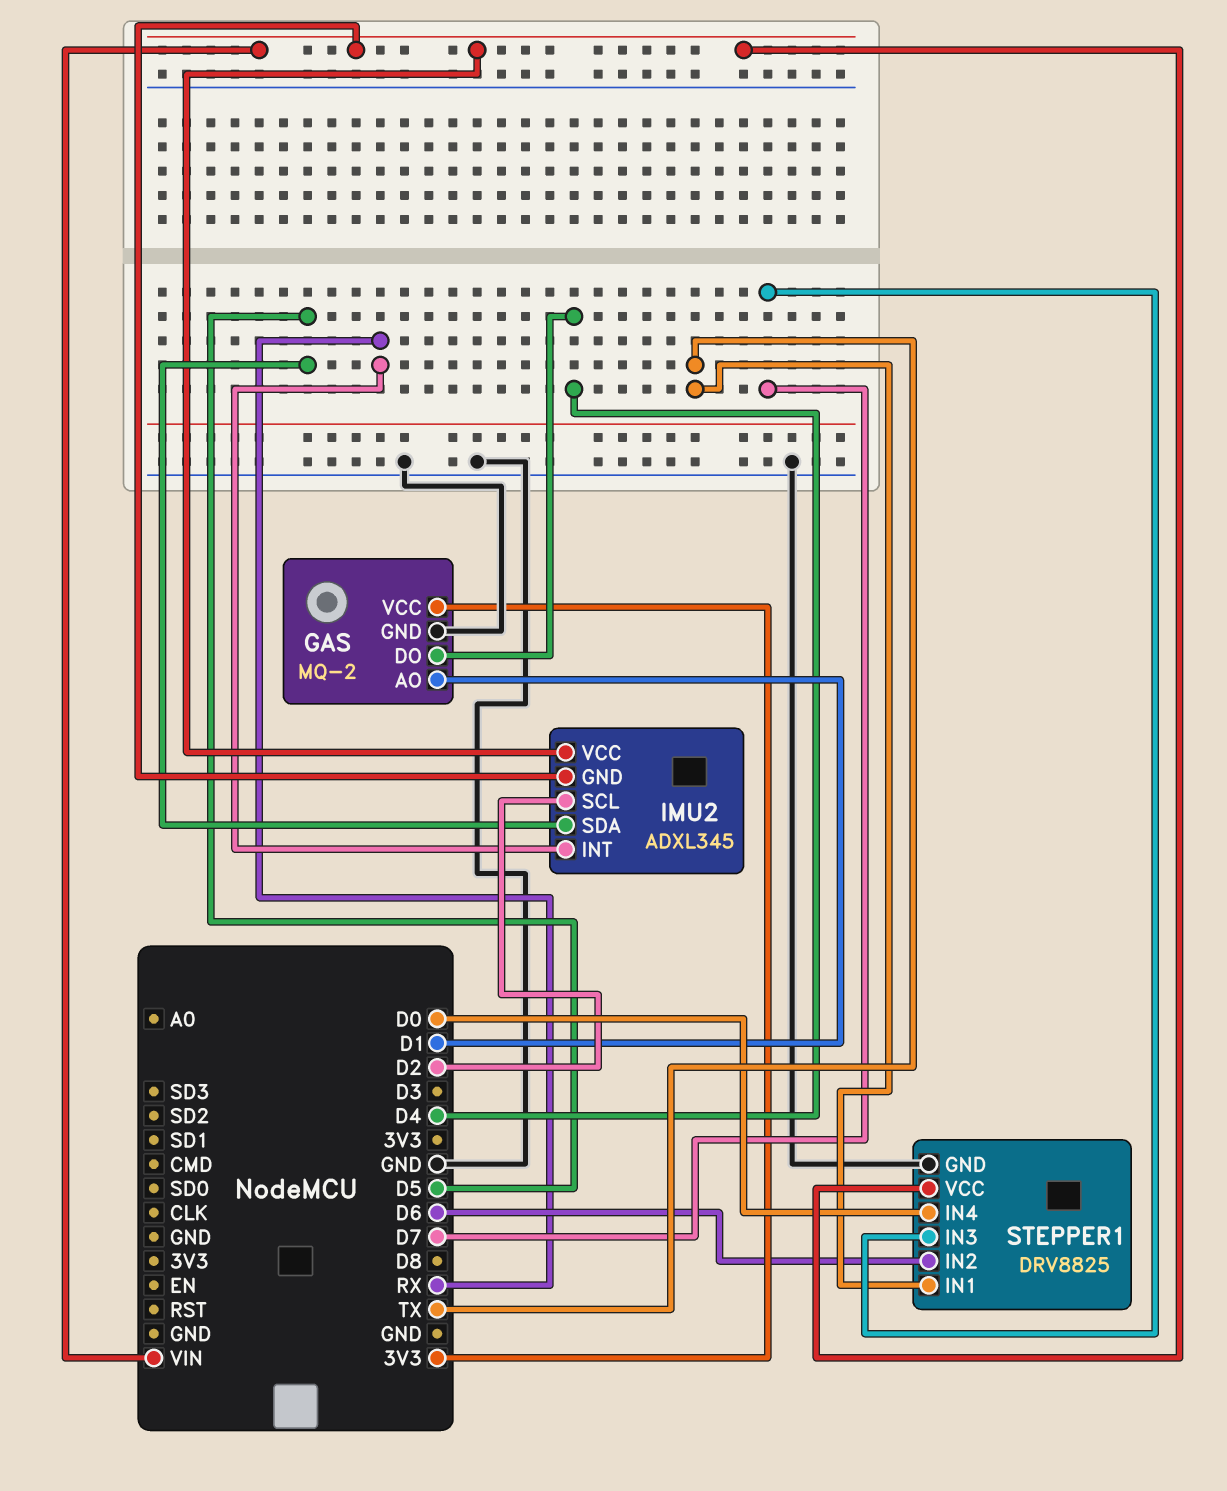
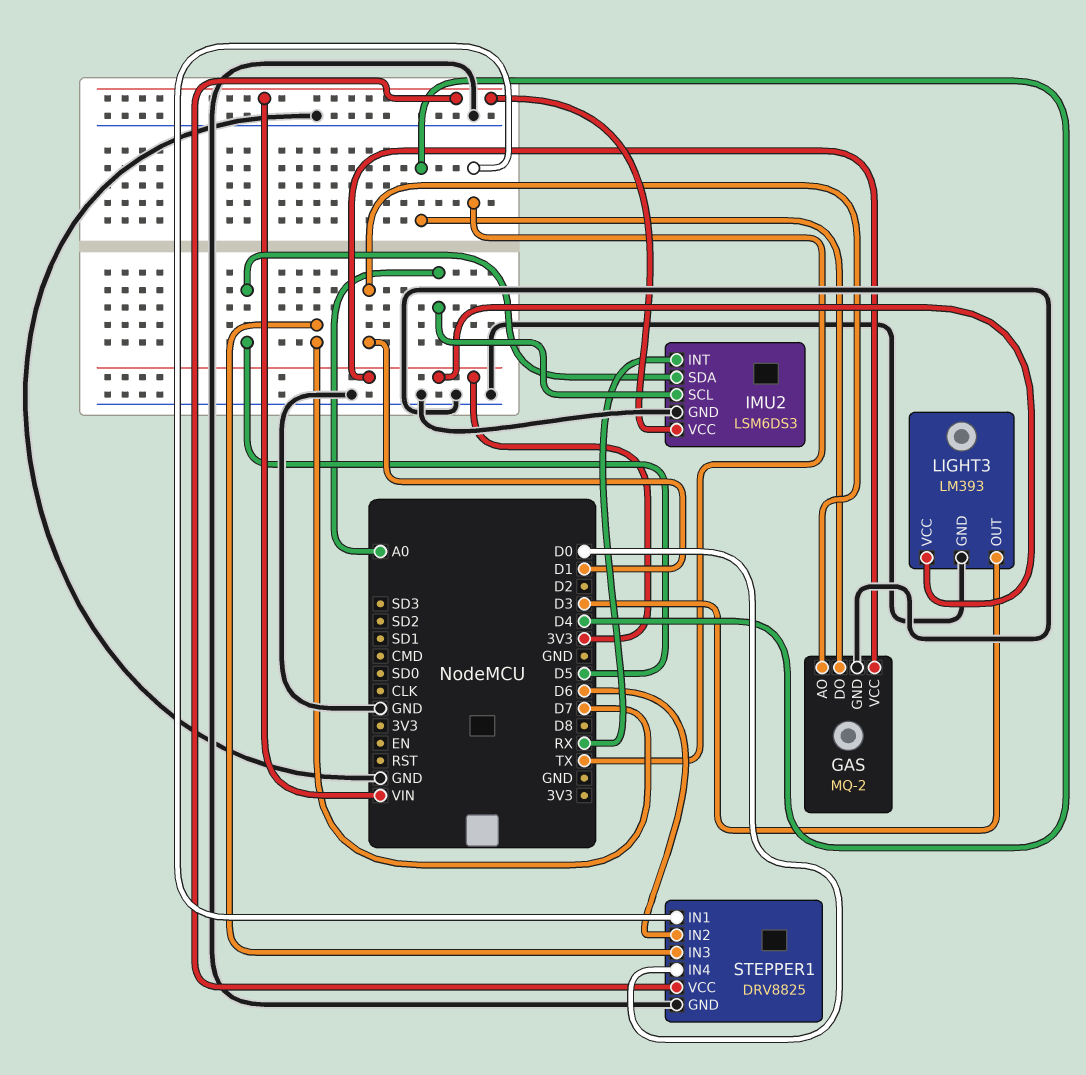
IMU2: ADXL345 -> LSM6DS3
IMU2 pin GND: VIN -> GND
IMU2 pin SCL: D2 -> A0
LIGHT3: none -> LM393
LIGHT3 pin GND: none -> GND
LIGHT3 pin OUT: none -> D3
LIGHT3 pin VCC: none -> 3V3

